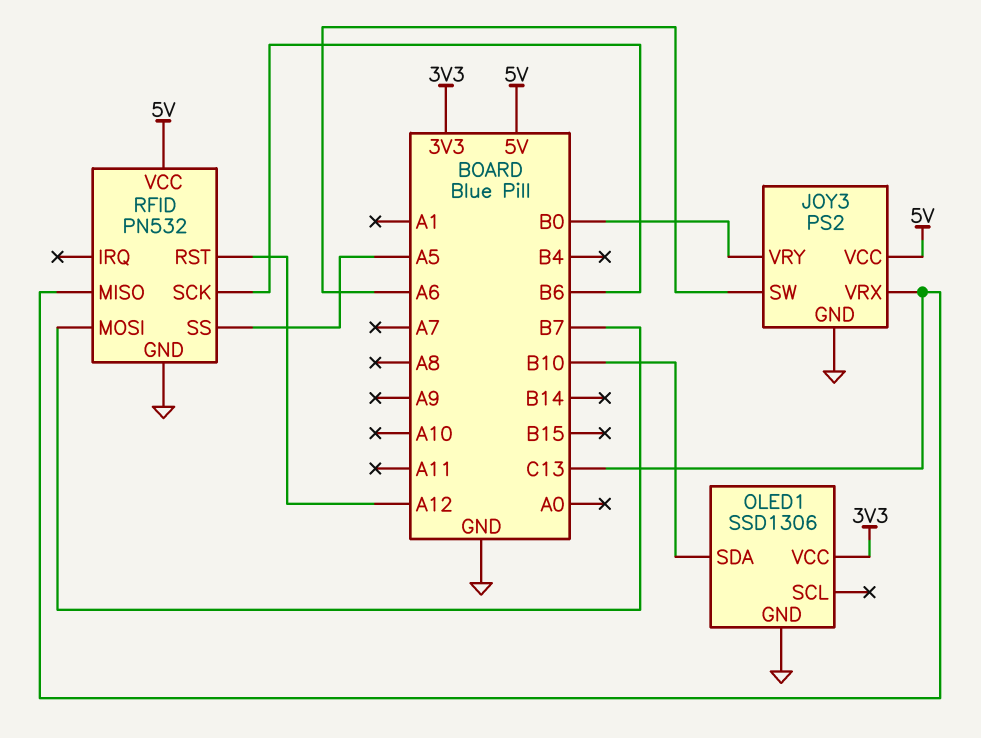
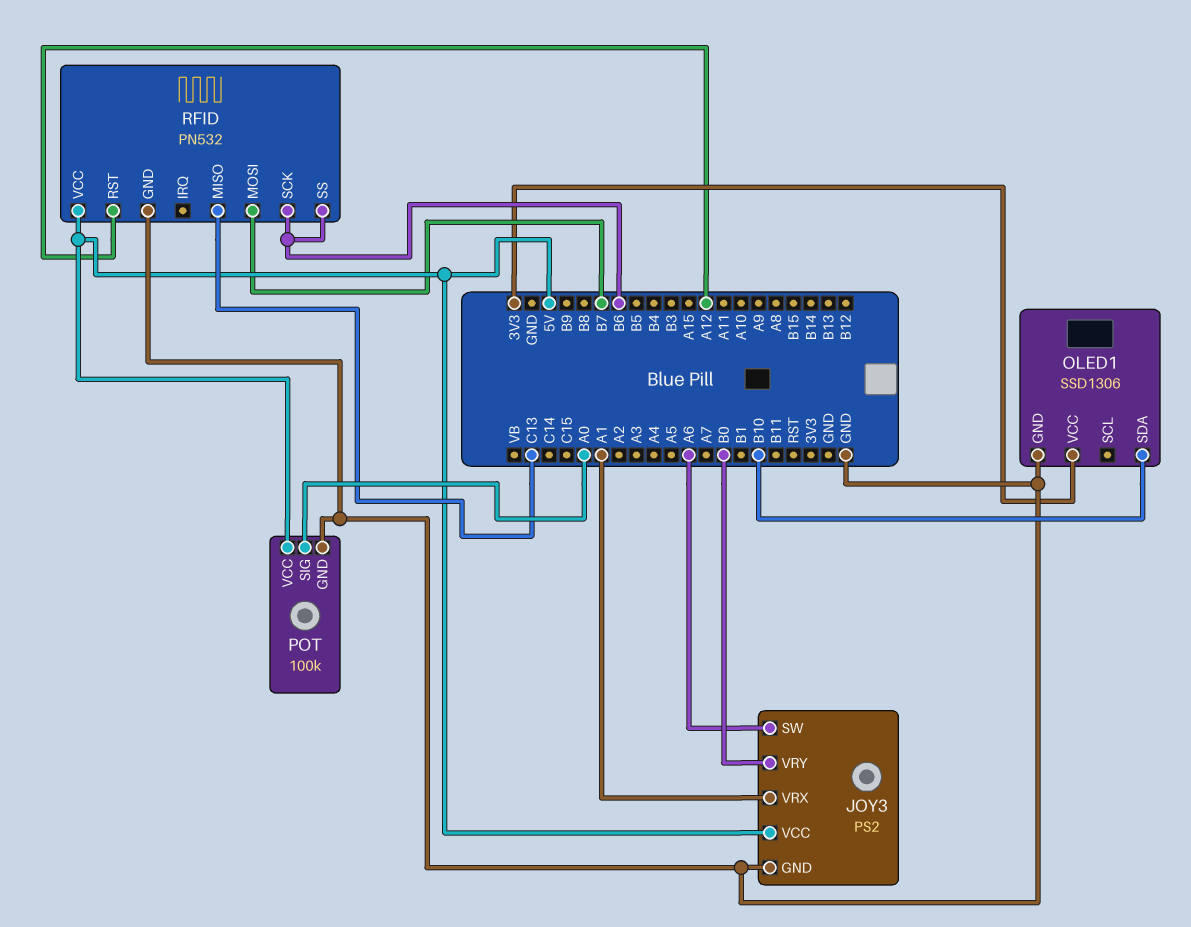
JOY3 pin VRX: C13 -> A1
POT: none -> 100k
POT pin GND: none -> GND
POT pin SIG: none -> A0
POT pin VCC: none -> 5V
RFID pin SS: A5 -> B6

